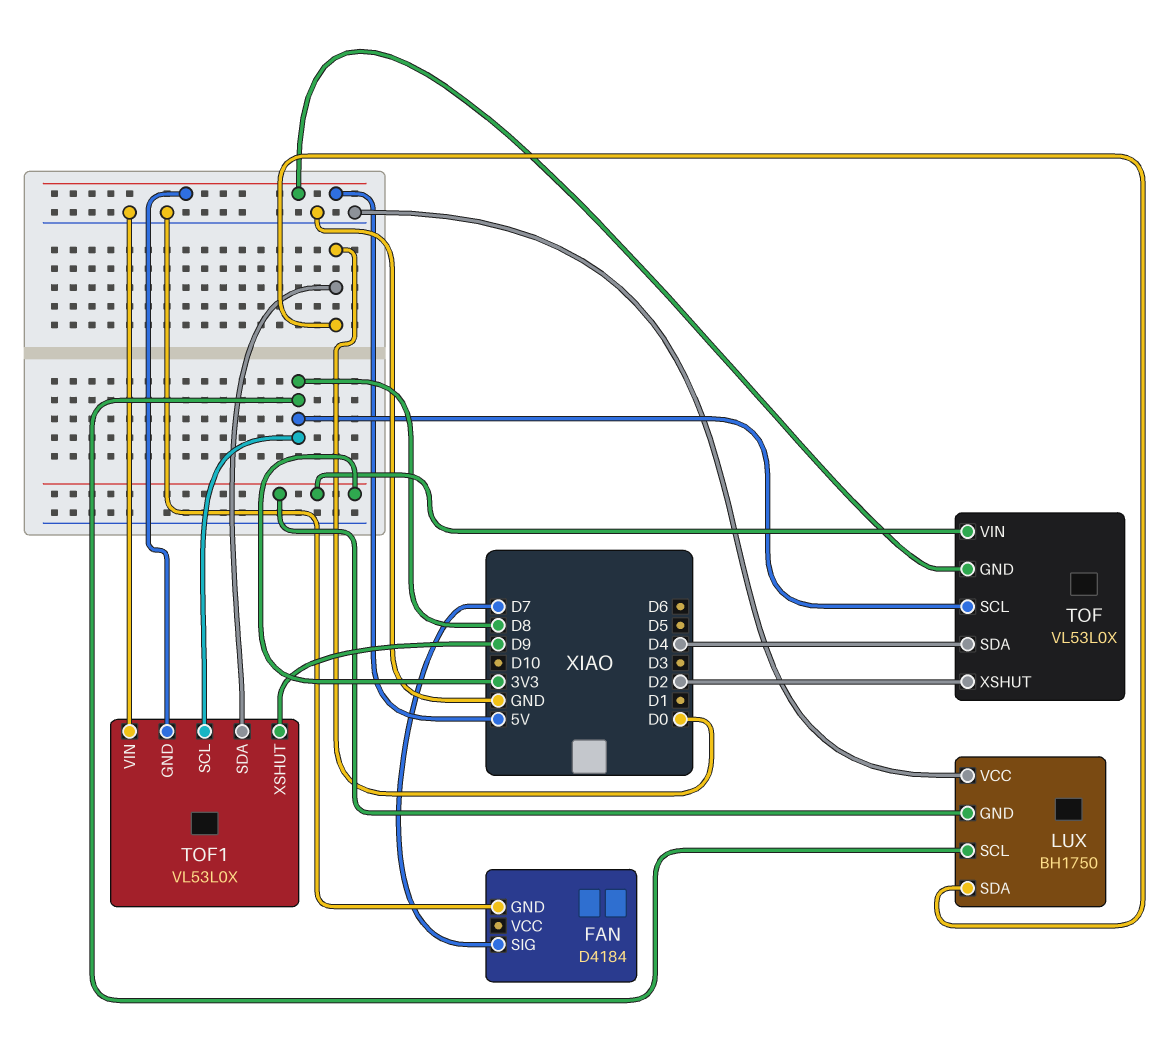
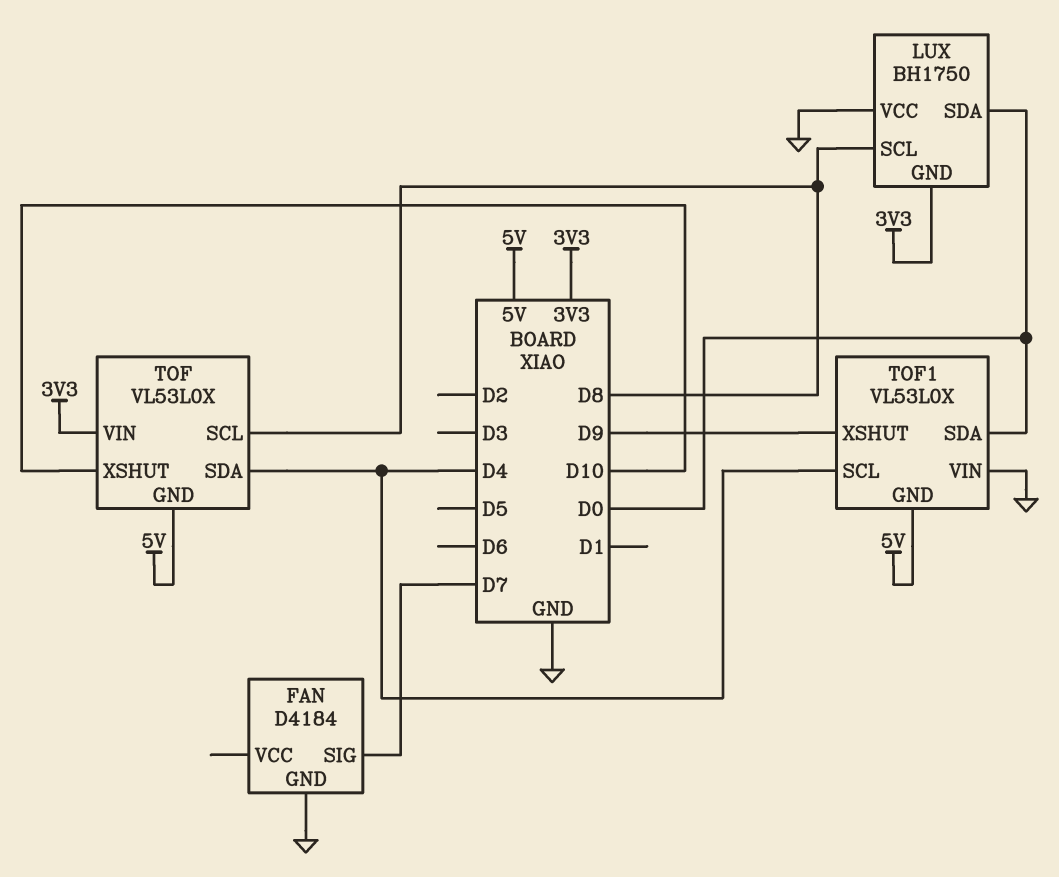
TOF pin XSHUT: D2 -> D10
TOF1 pin SCL: D8 -> D4

